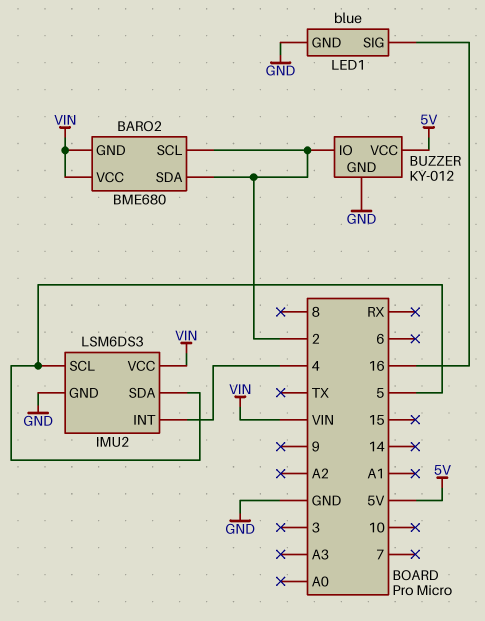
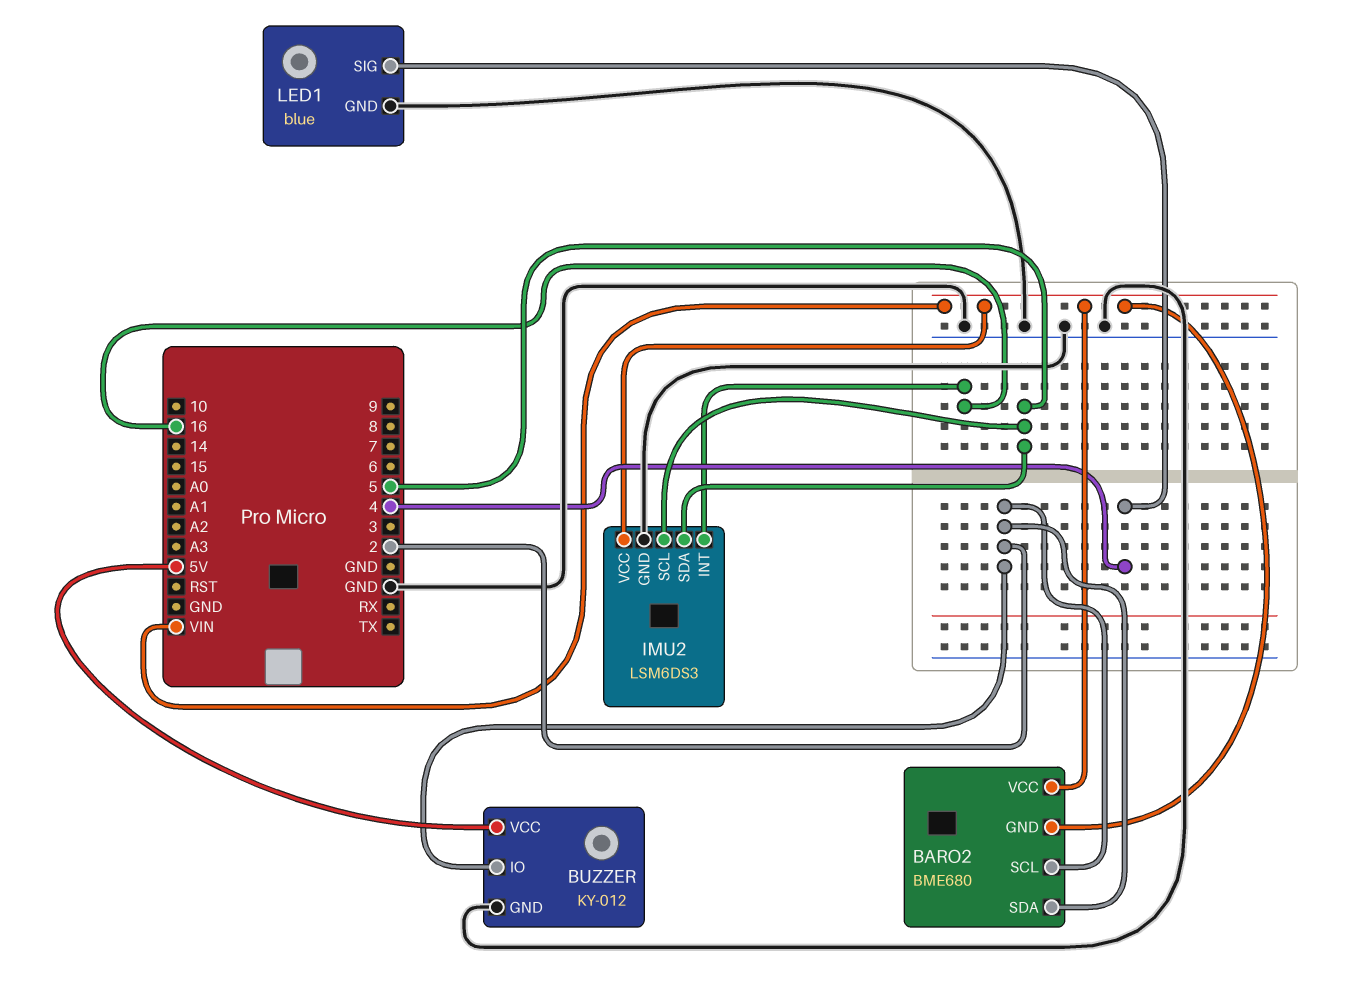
IMU2 pin INT: 4 -> 16
LED1 pin SIG: 16 -> 4

